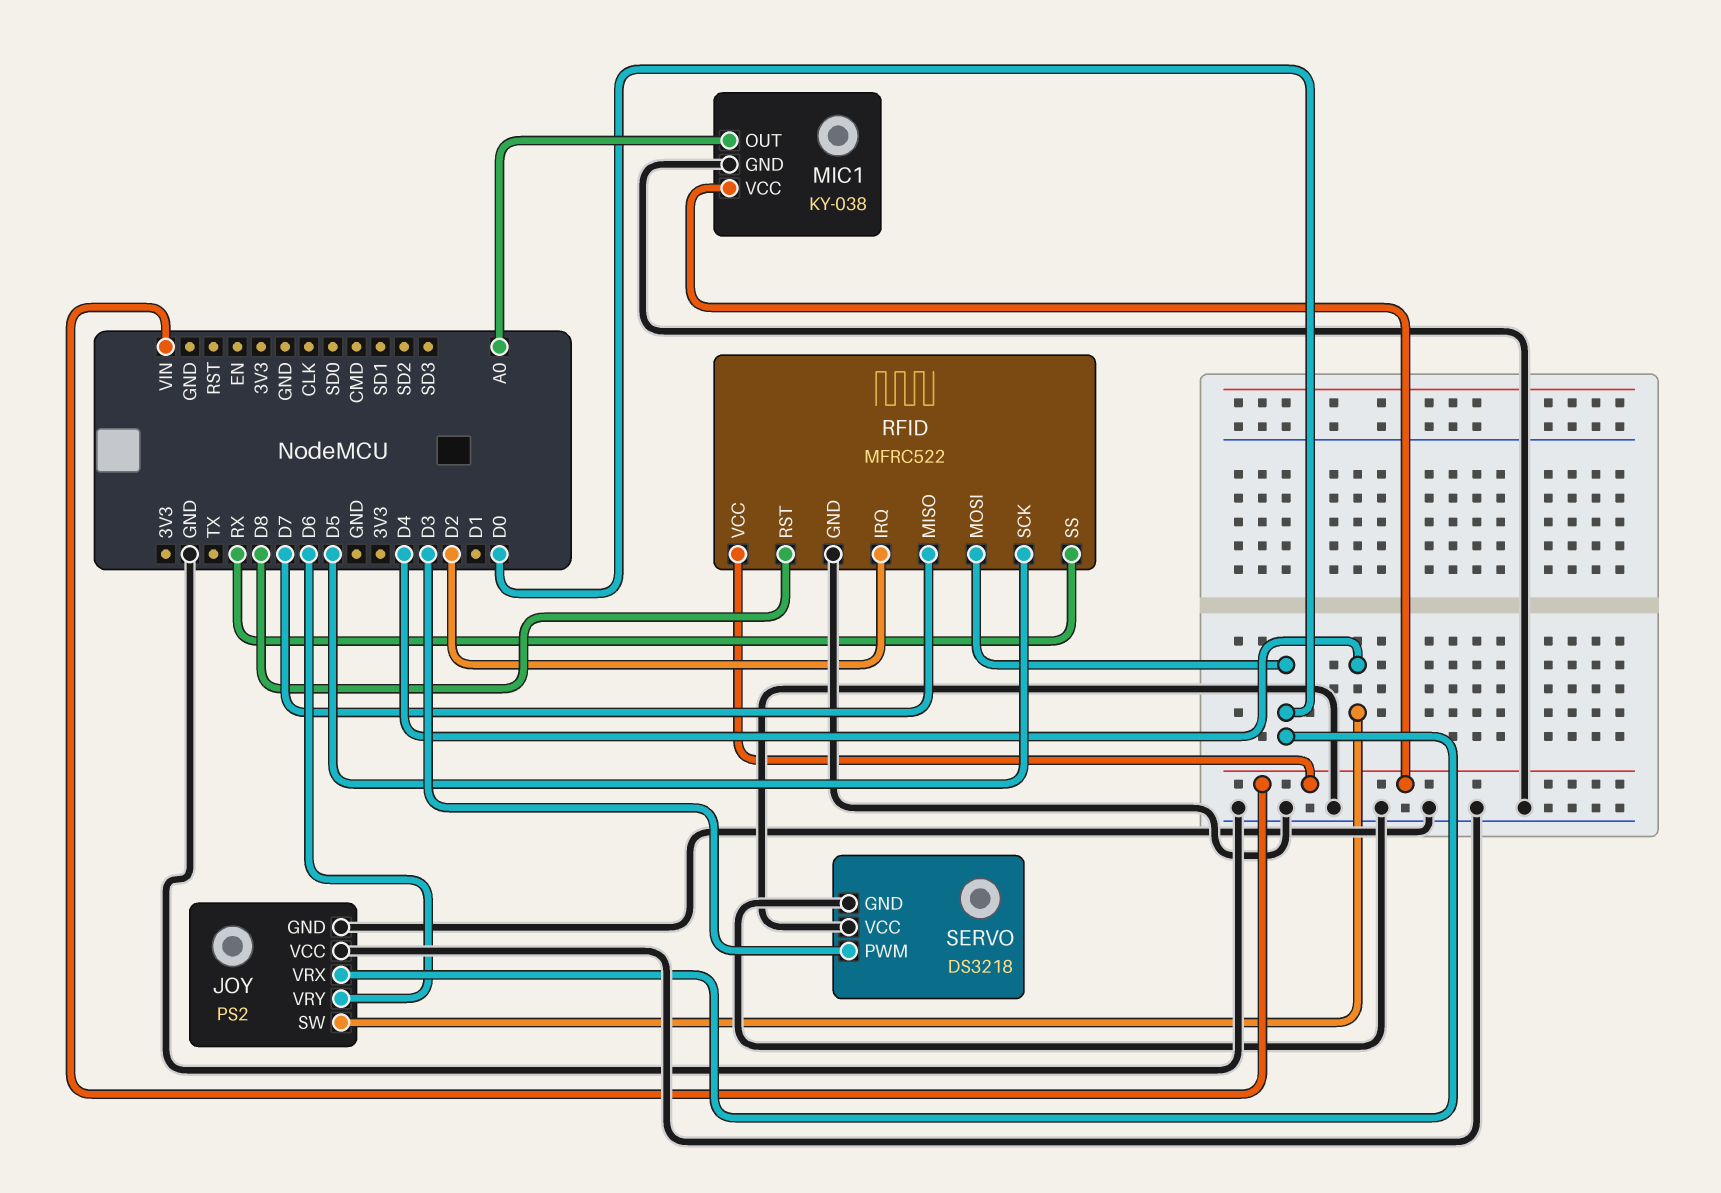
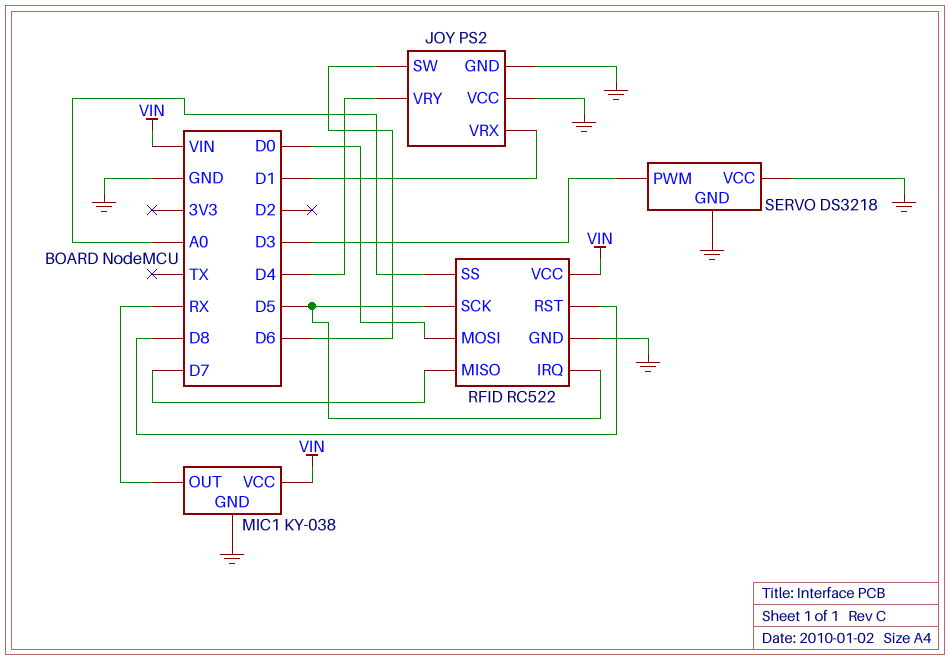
JOY pin SW: D4 -> D6
JOY pin VRX: D0 -> D1
JOY pin VRY: D6 -> D4
MIC1 pin OUT: A0 -> RX
RFID: MFRC522 -> RC522
RFID pin IRQ: D2 -> D5
RFID pin SS: RX -> A0

